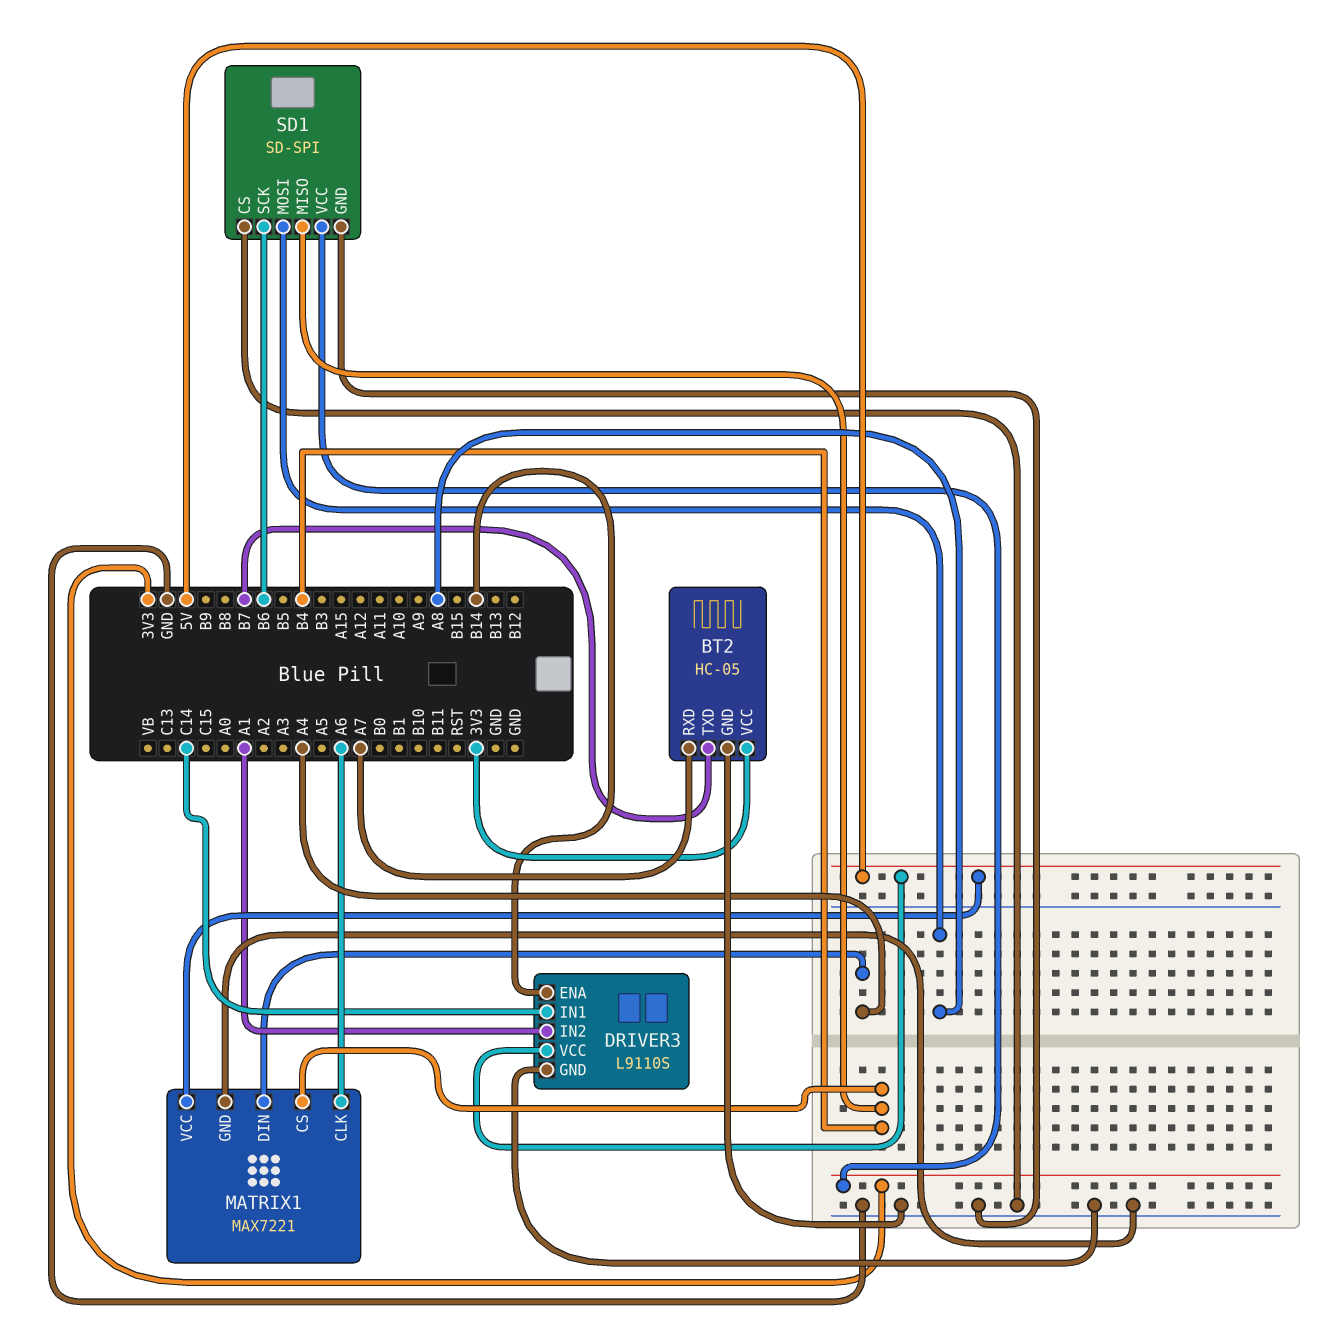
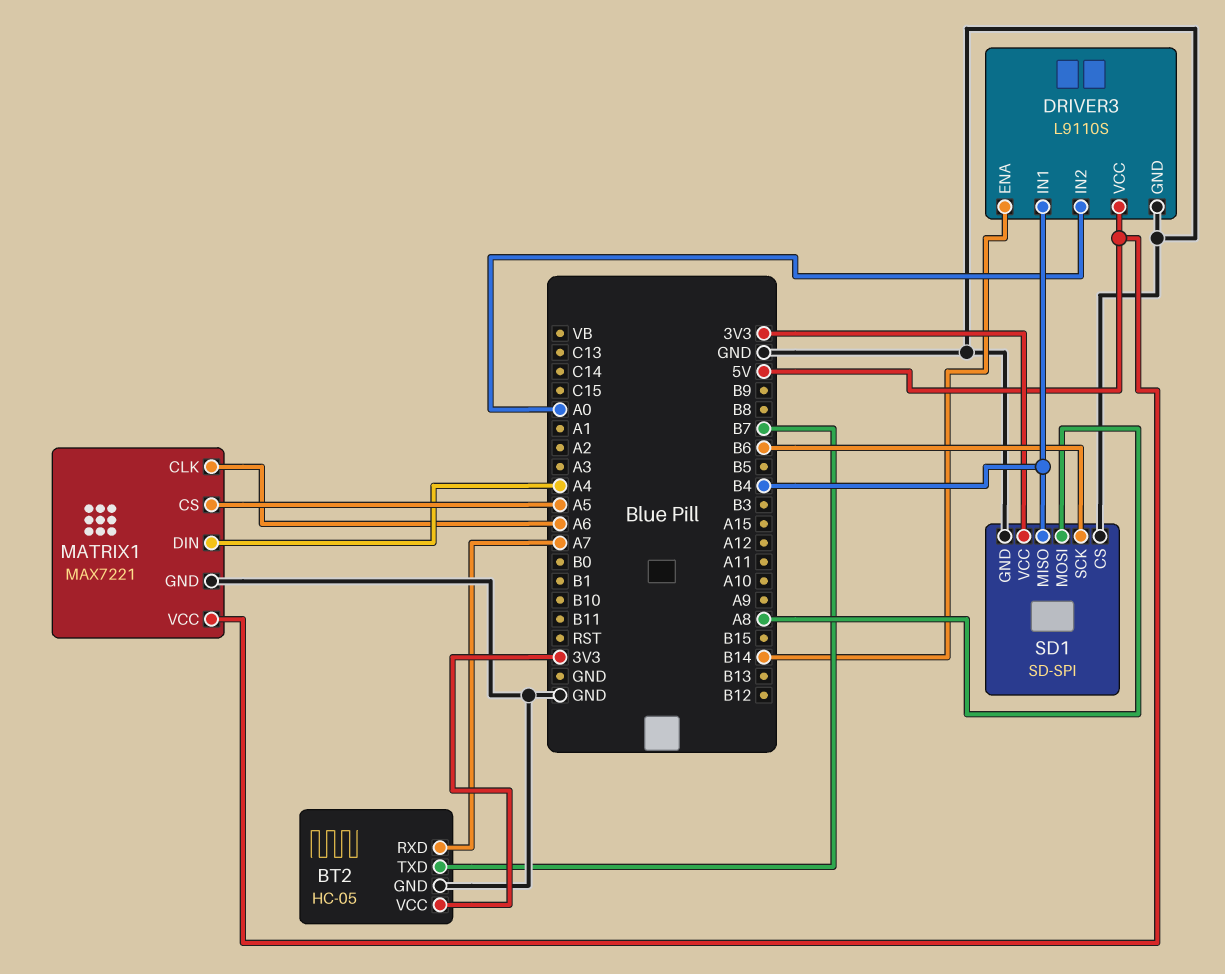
DRIVER3 pin IN1: C14 -> B4
DRIVER3 pin IN2: A1 -> A0
MATRIX1 pin CS: B4 -> A5

